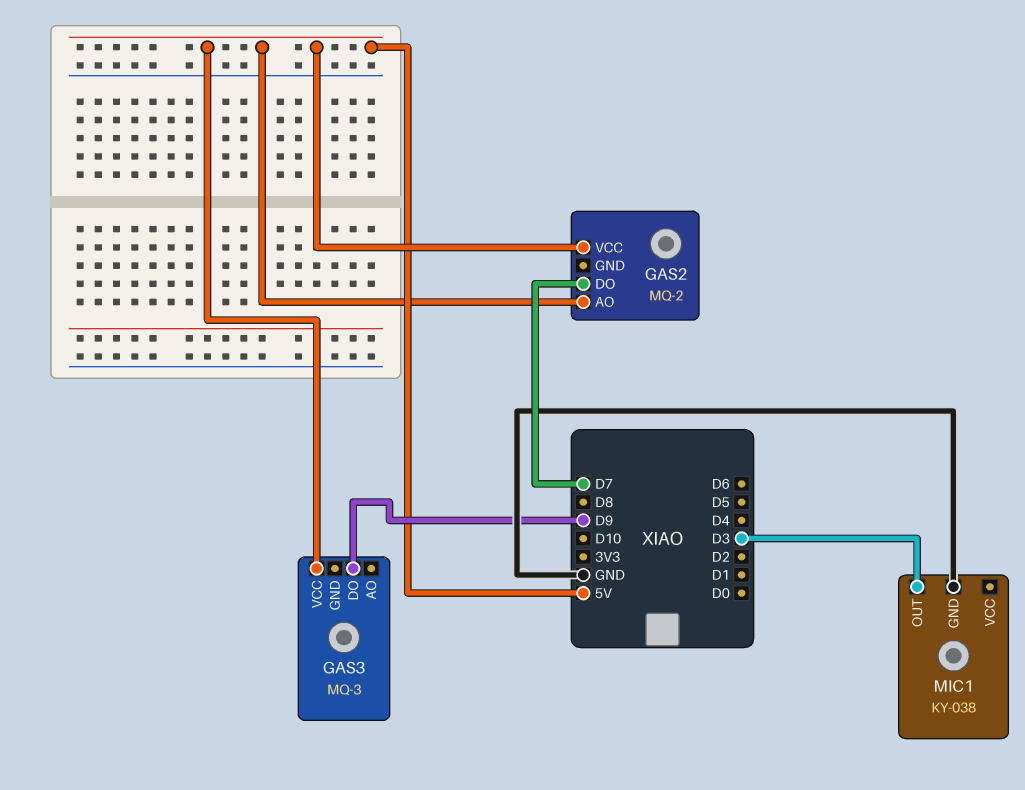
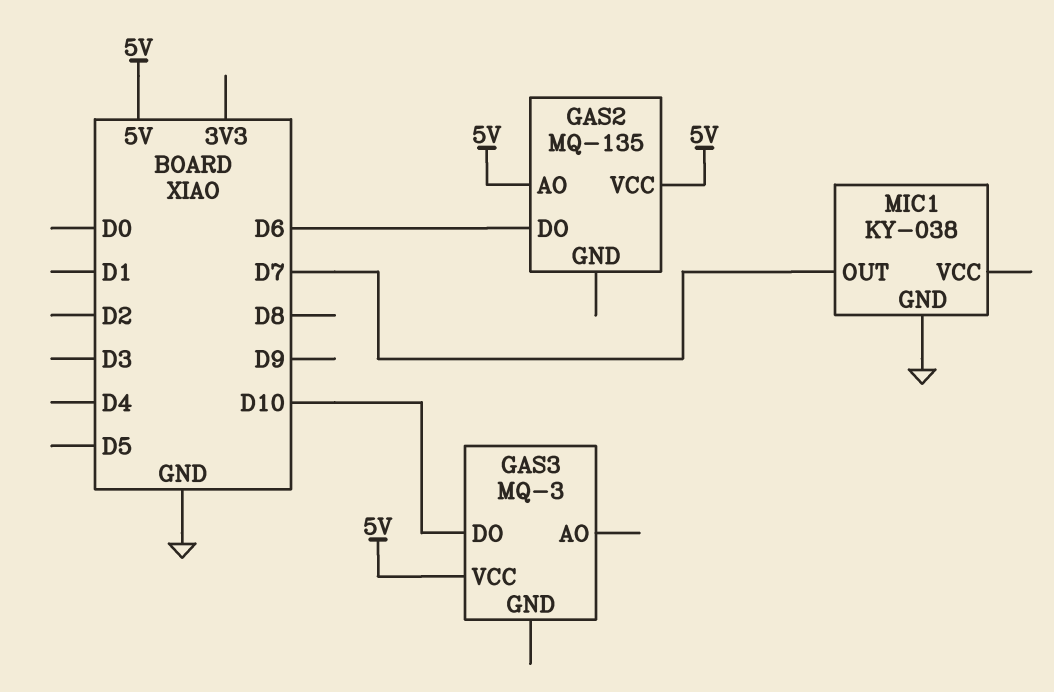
GAS2: MQ-2 -> MQ-135
GAS2 pin DO: D7 -> D6
GAS3 pin DO: D9 -> D10
MIC1 pin OUT: D3 -> D7

